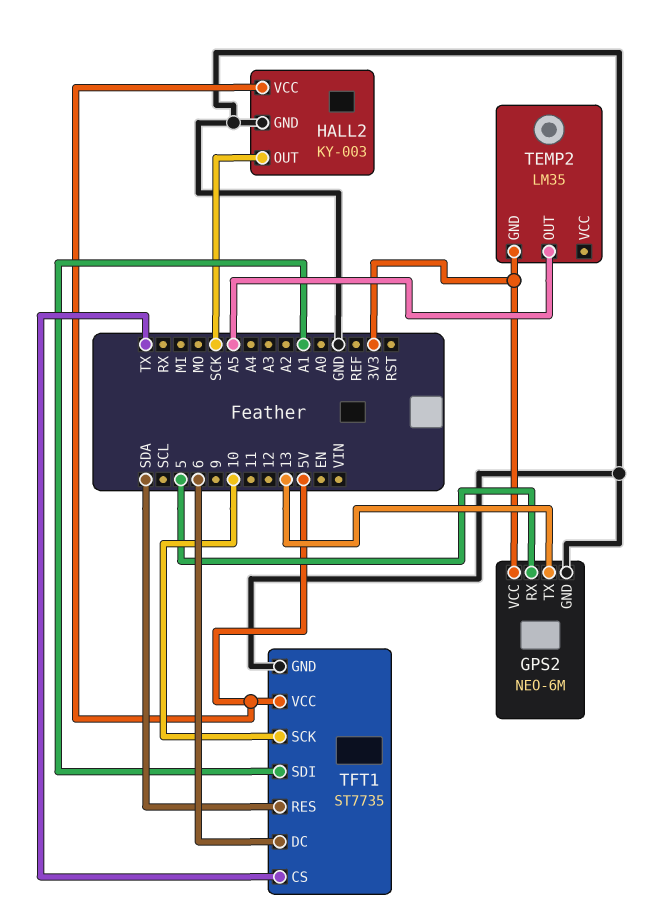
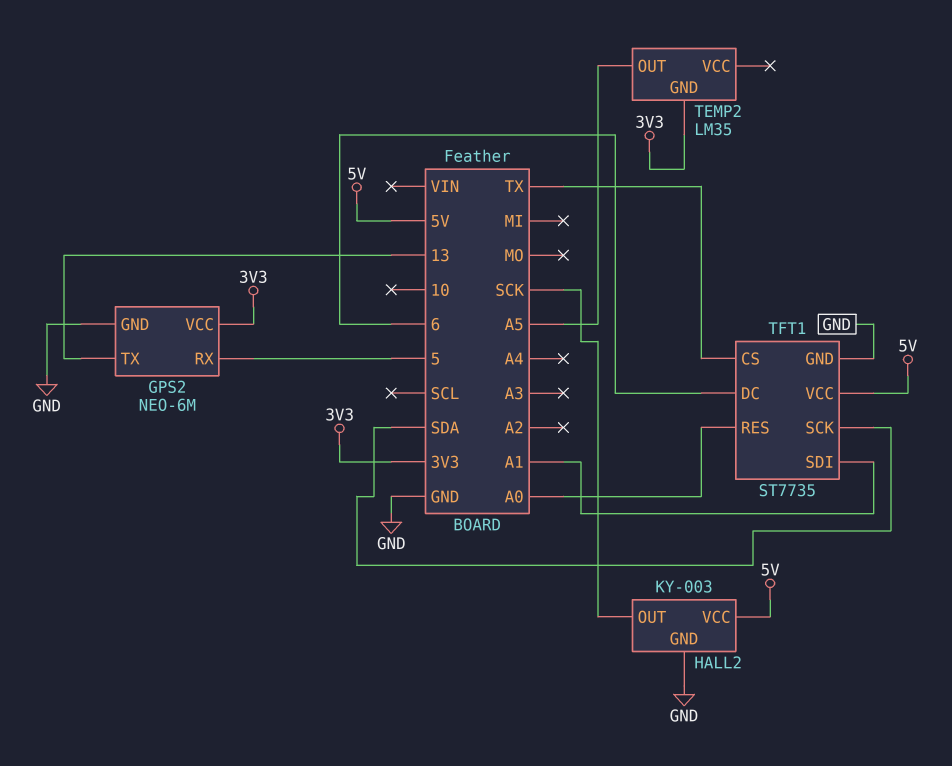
TFT1 pin RES: SDA -> A0
TFT1 pin SCK: 10 -> SDA

